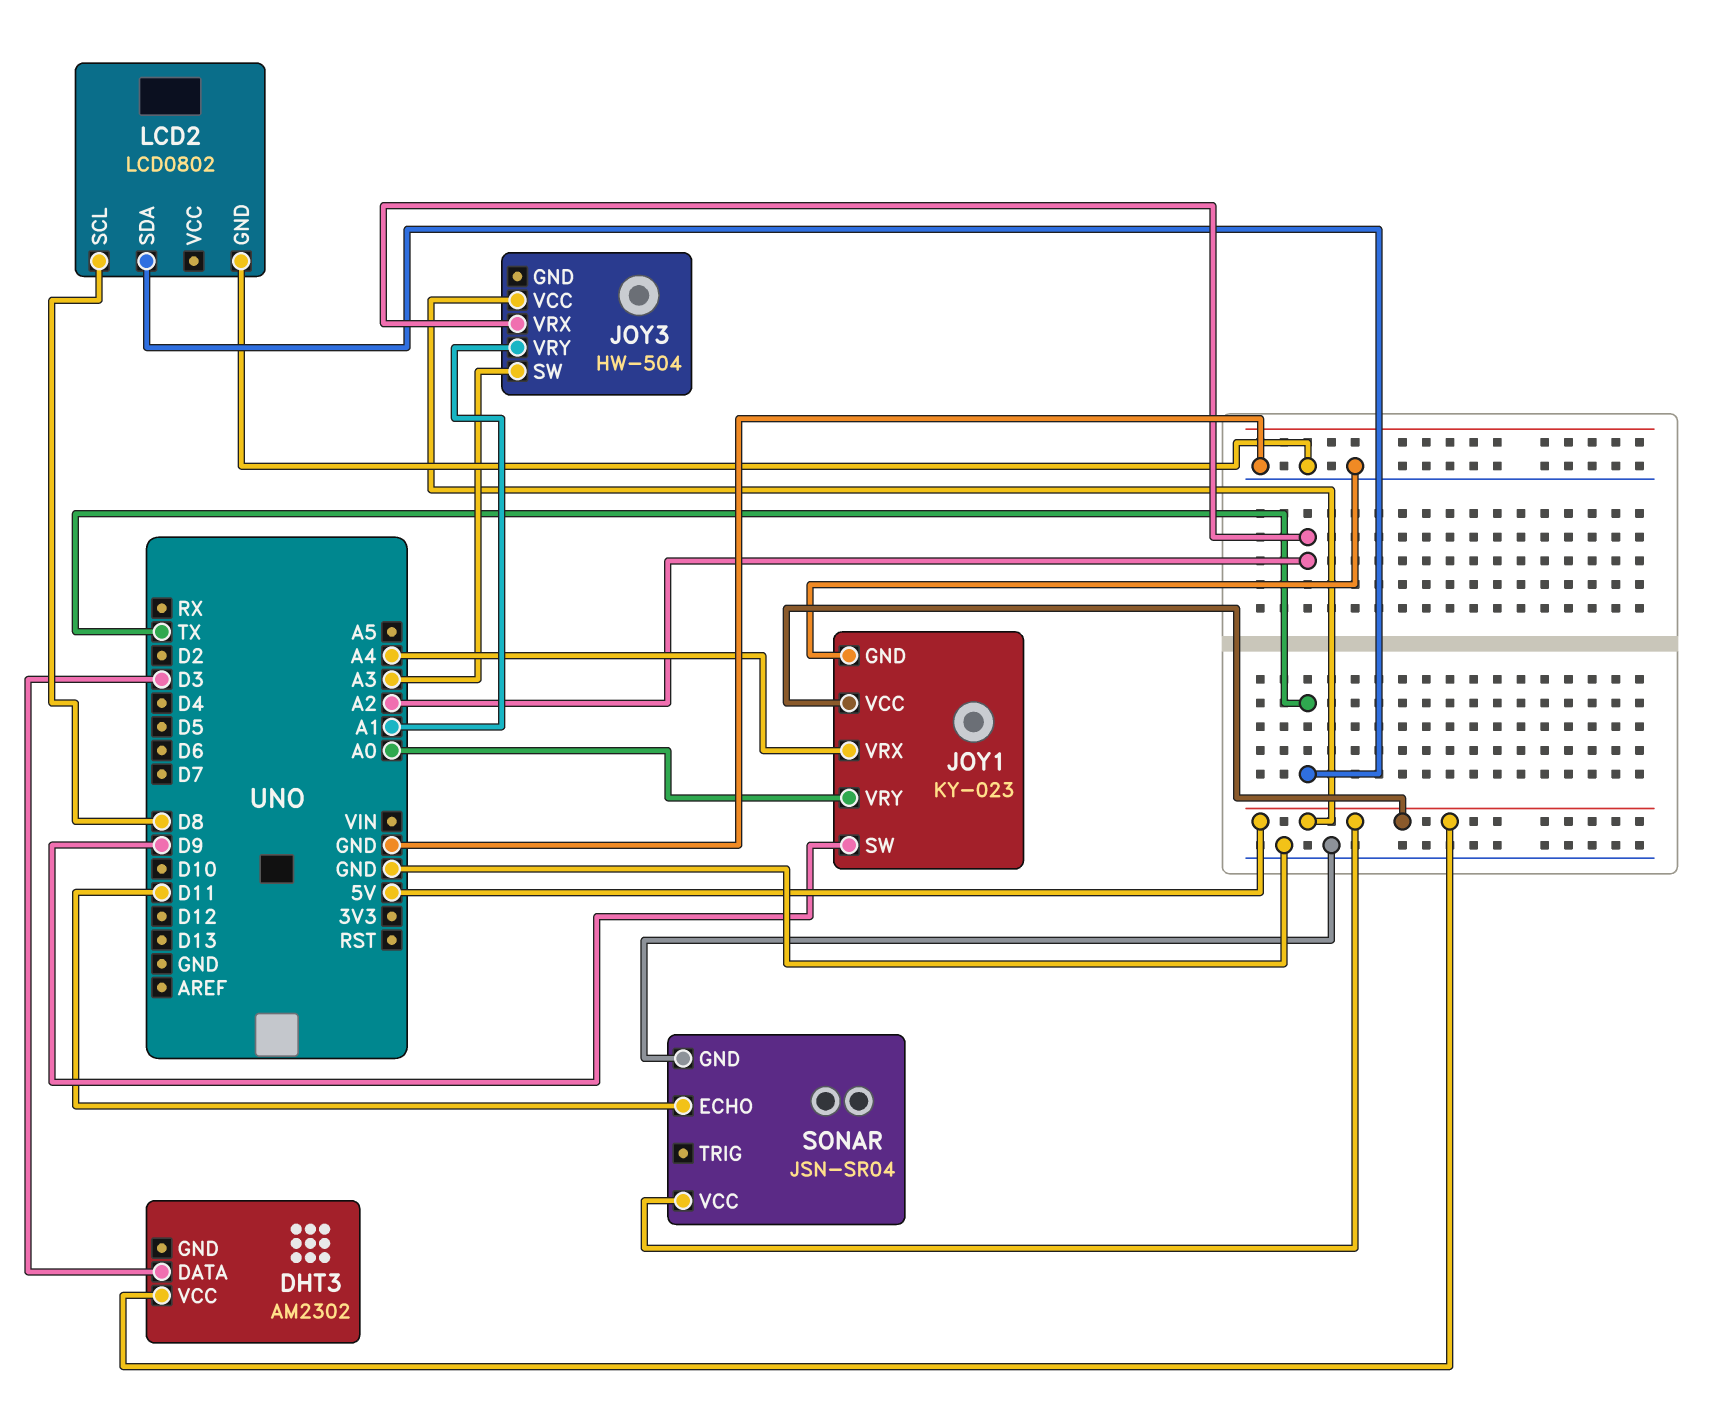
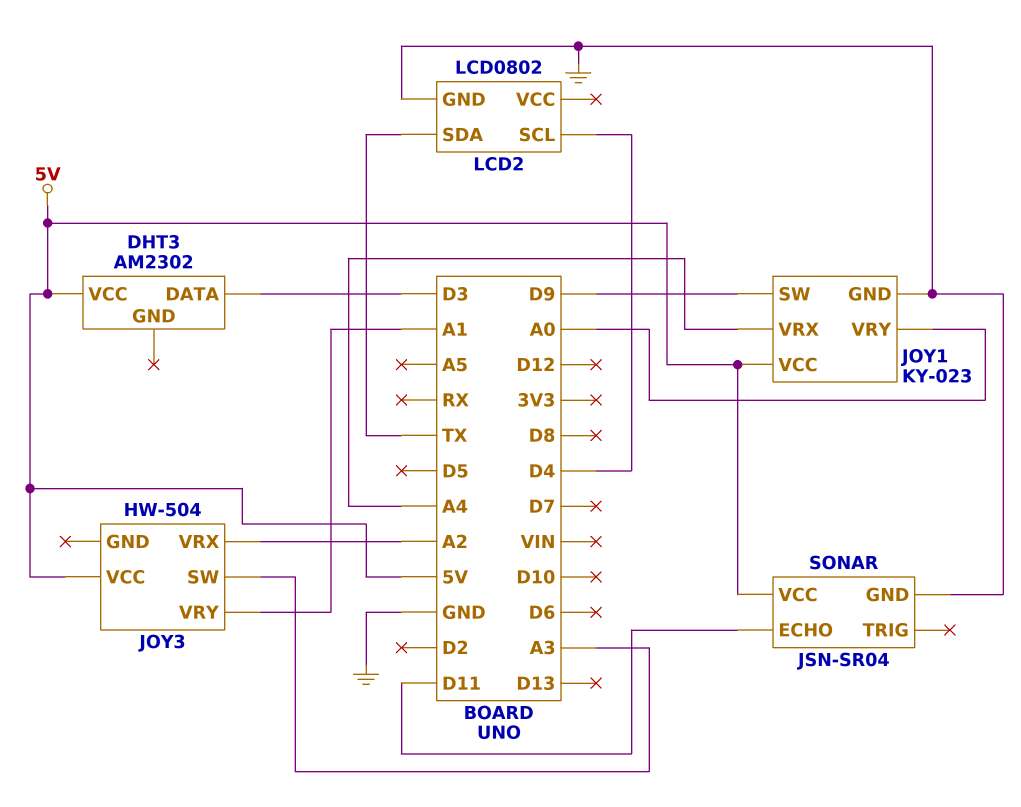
LCD2 pin SCL: D8 -> D4

